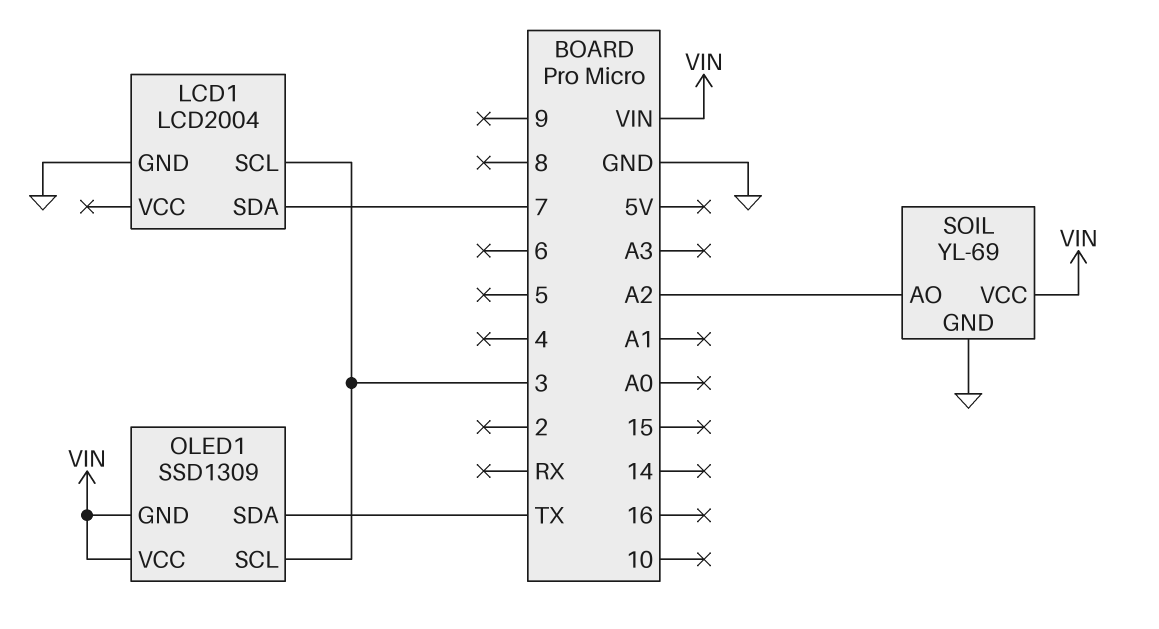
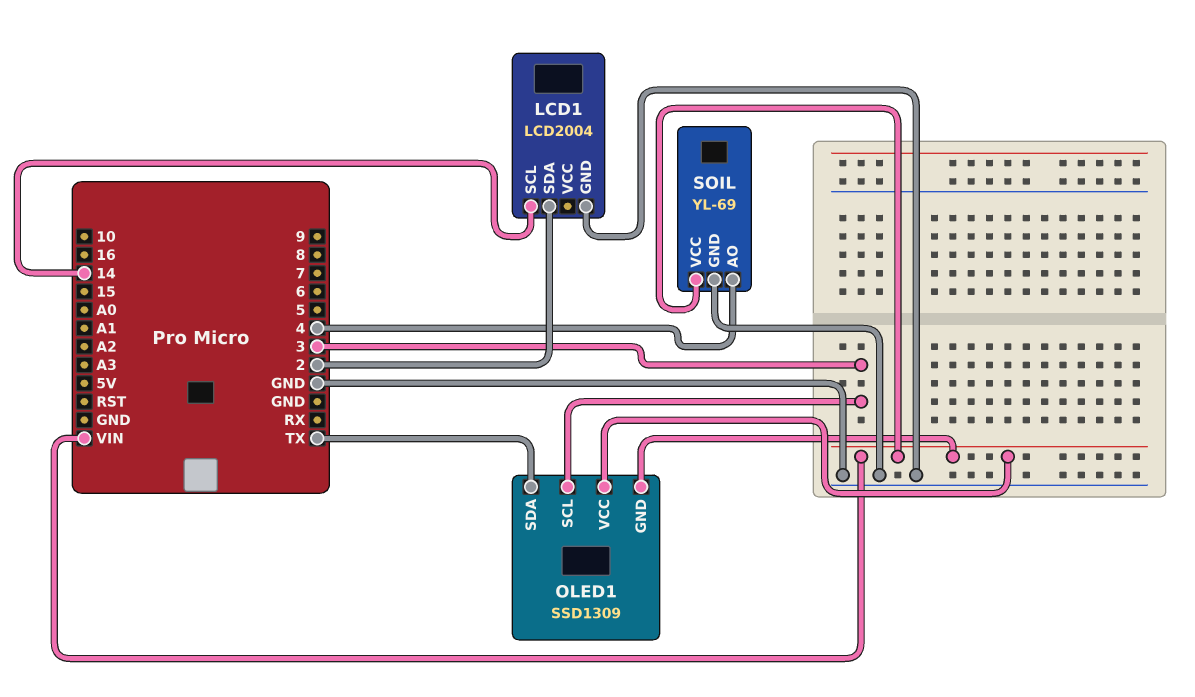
LCD1 pin SCL: 3 -> 14
LCD1 pin SDA: 7 -> 2
SOIL pin AO: A2 -> 4

